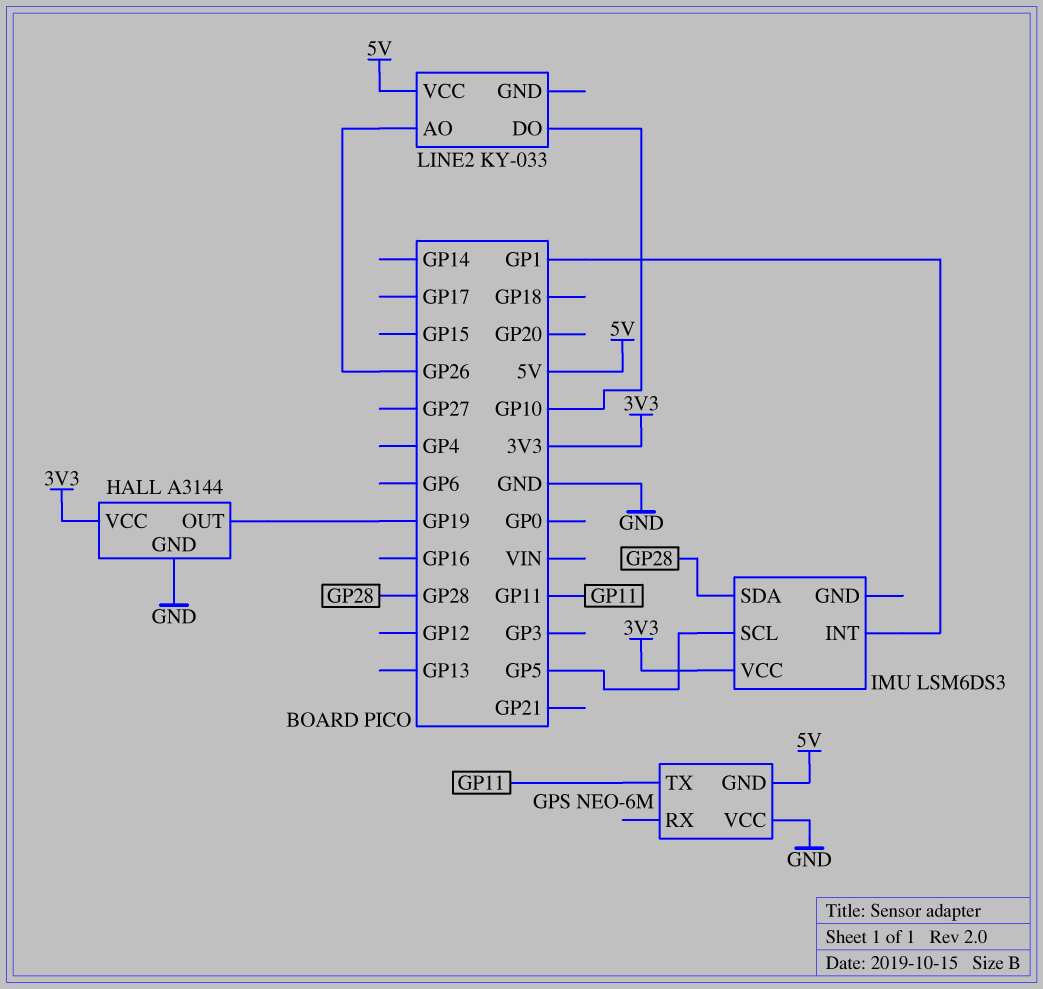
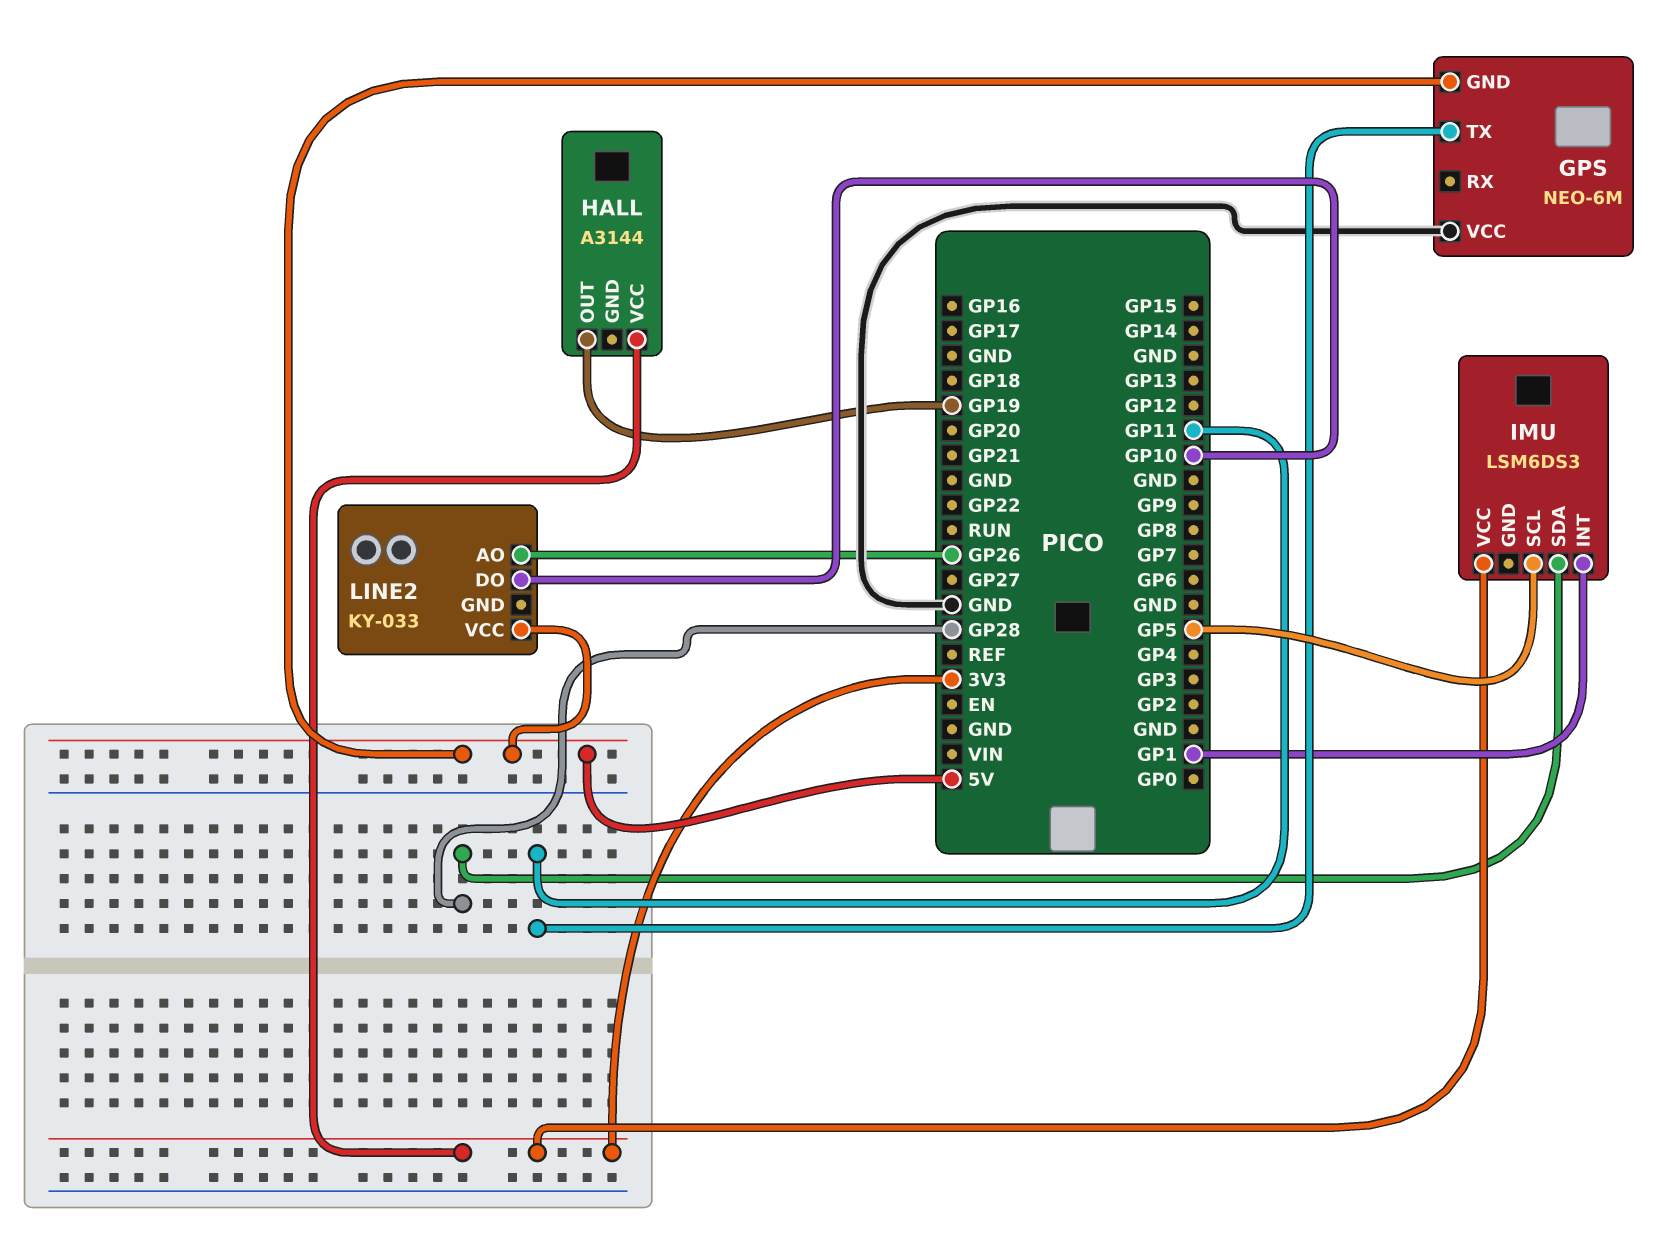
HALL pin GND: GND -> none

